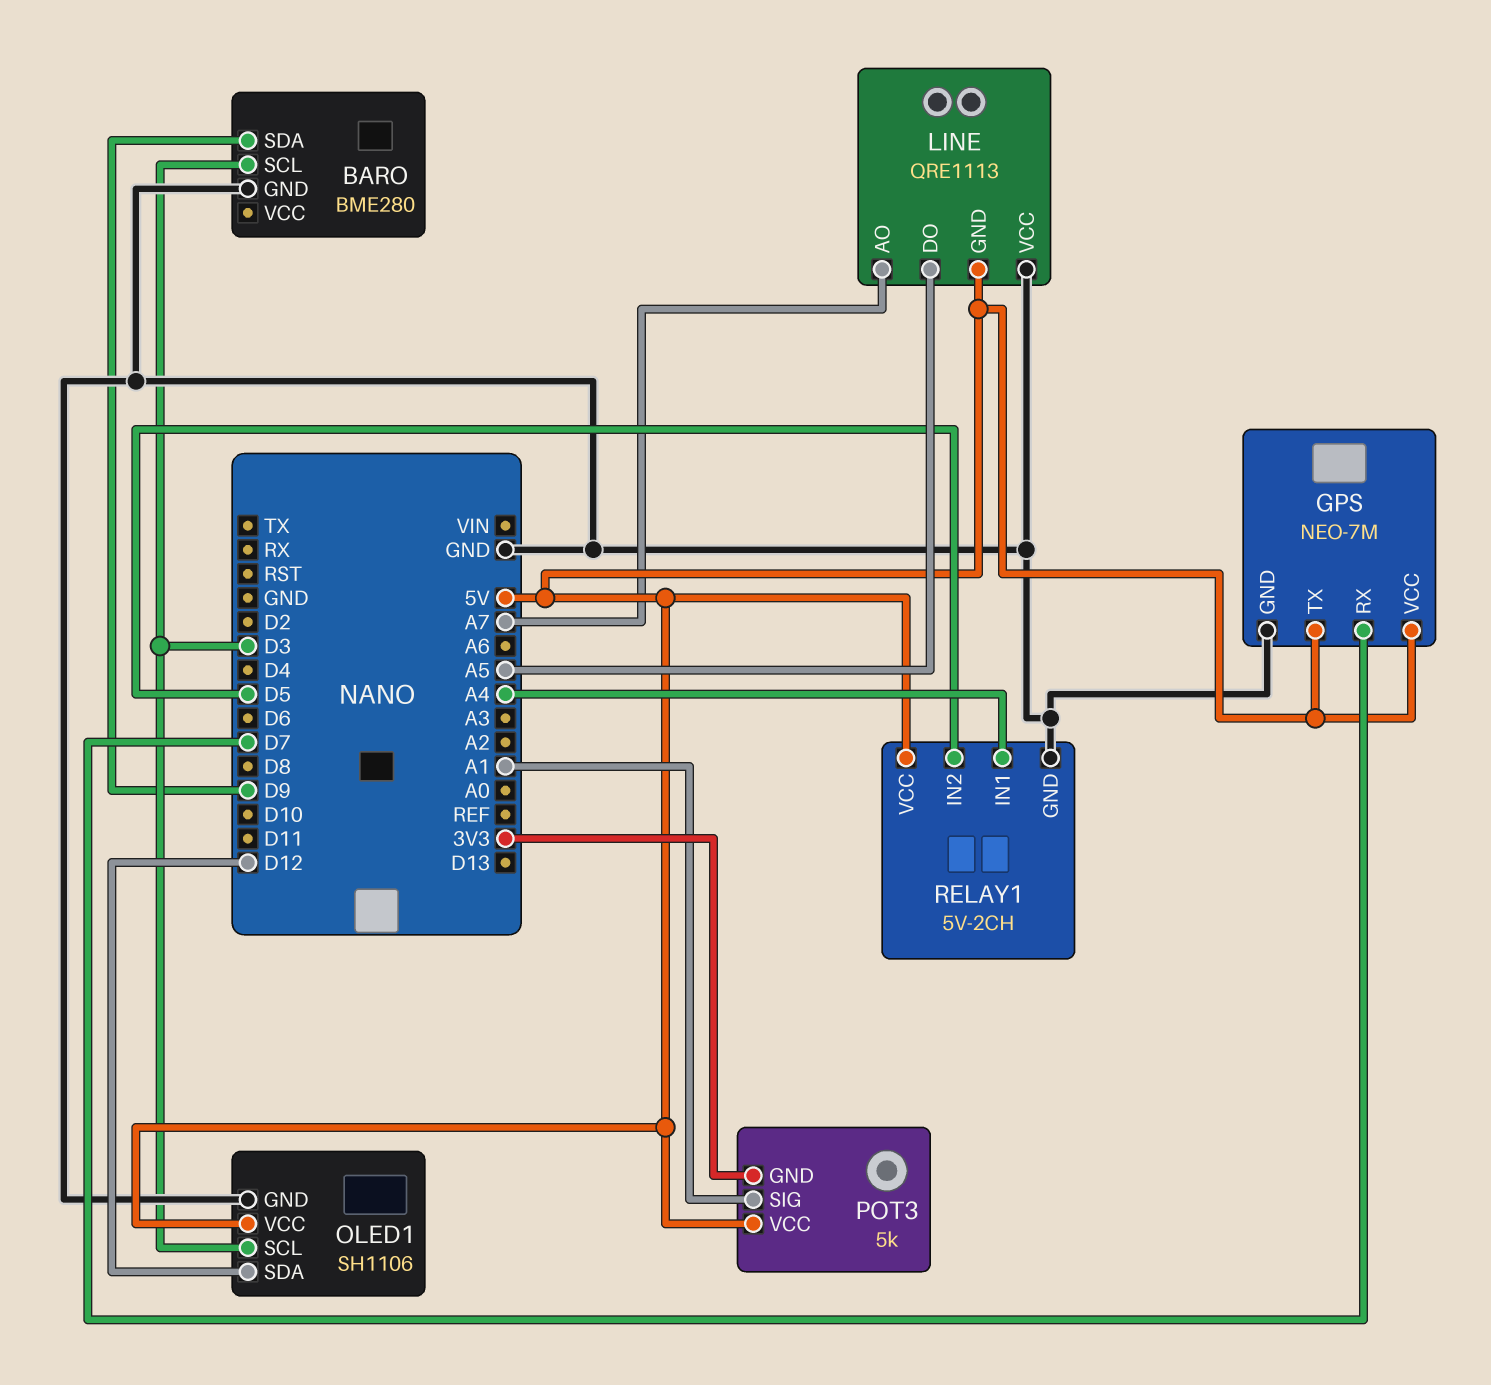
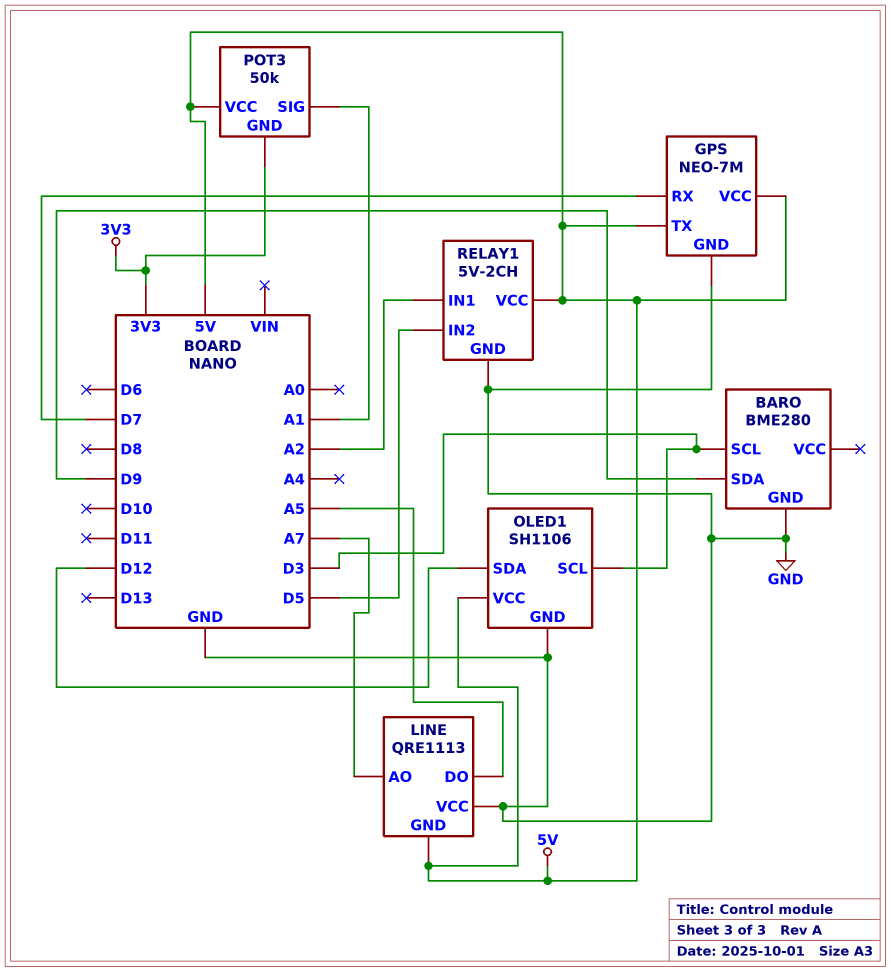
POT3: 5k -> 50k
RELAY1 pin IN1: A4 -> A2

